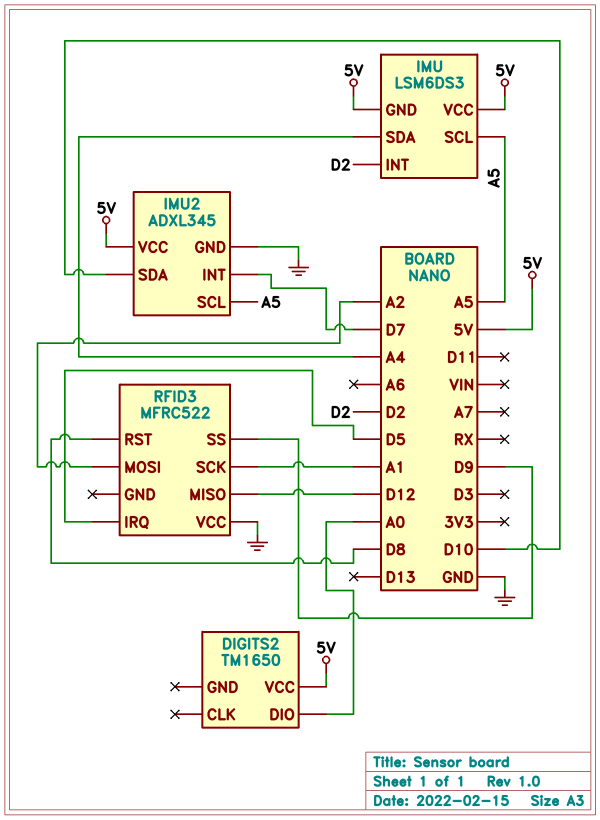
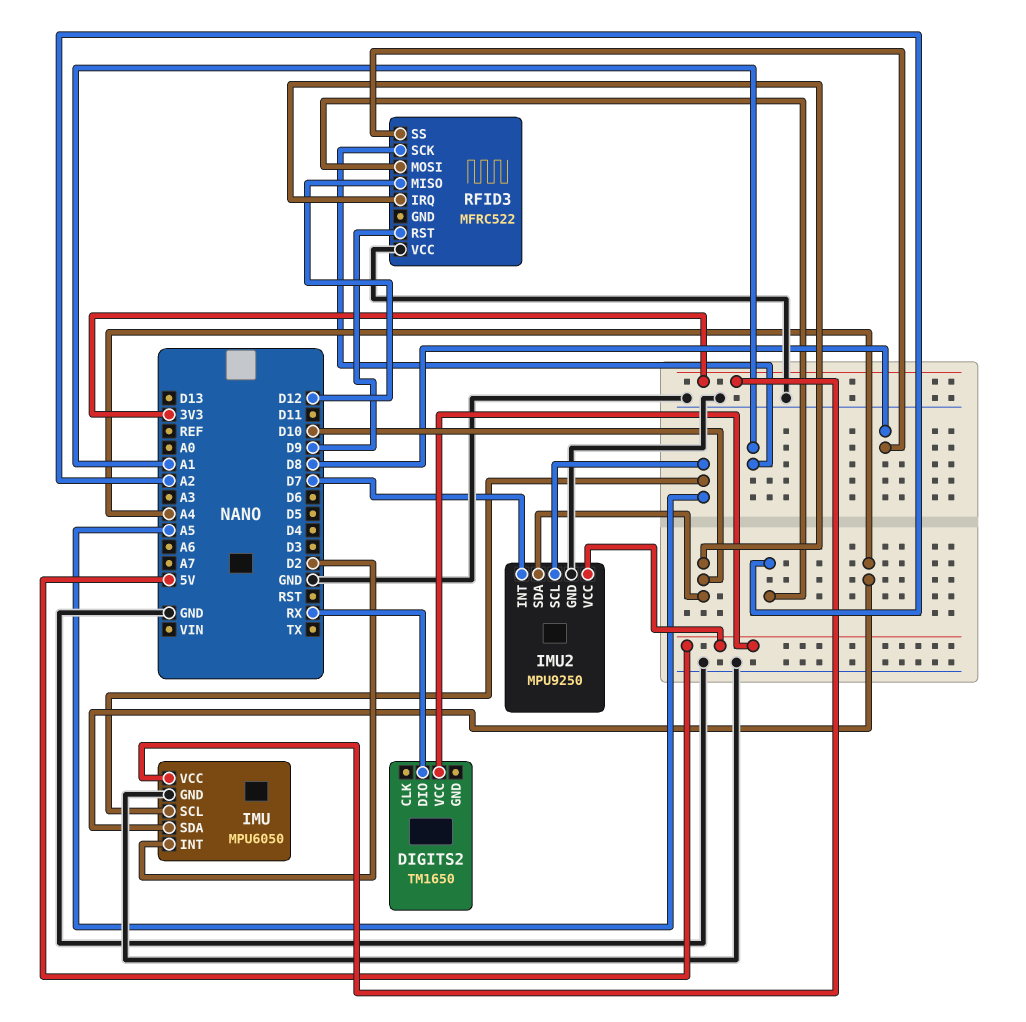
DIGITS2 pin DIO: A0 -> RX
IMU: LSM6DS3 -> MPU6050
IMU pin GND: 5V -> GND
IMU pin VCC: 5V -> 3V3
IMU2: ADXL345 -> MPU9250
RFID3 pin IRQ: D5 -> D10
RFID3 pin RST: D8 -> D9
RFID3 pin SS: D9 -> D8

